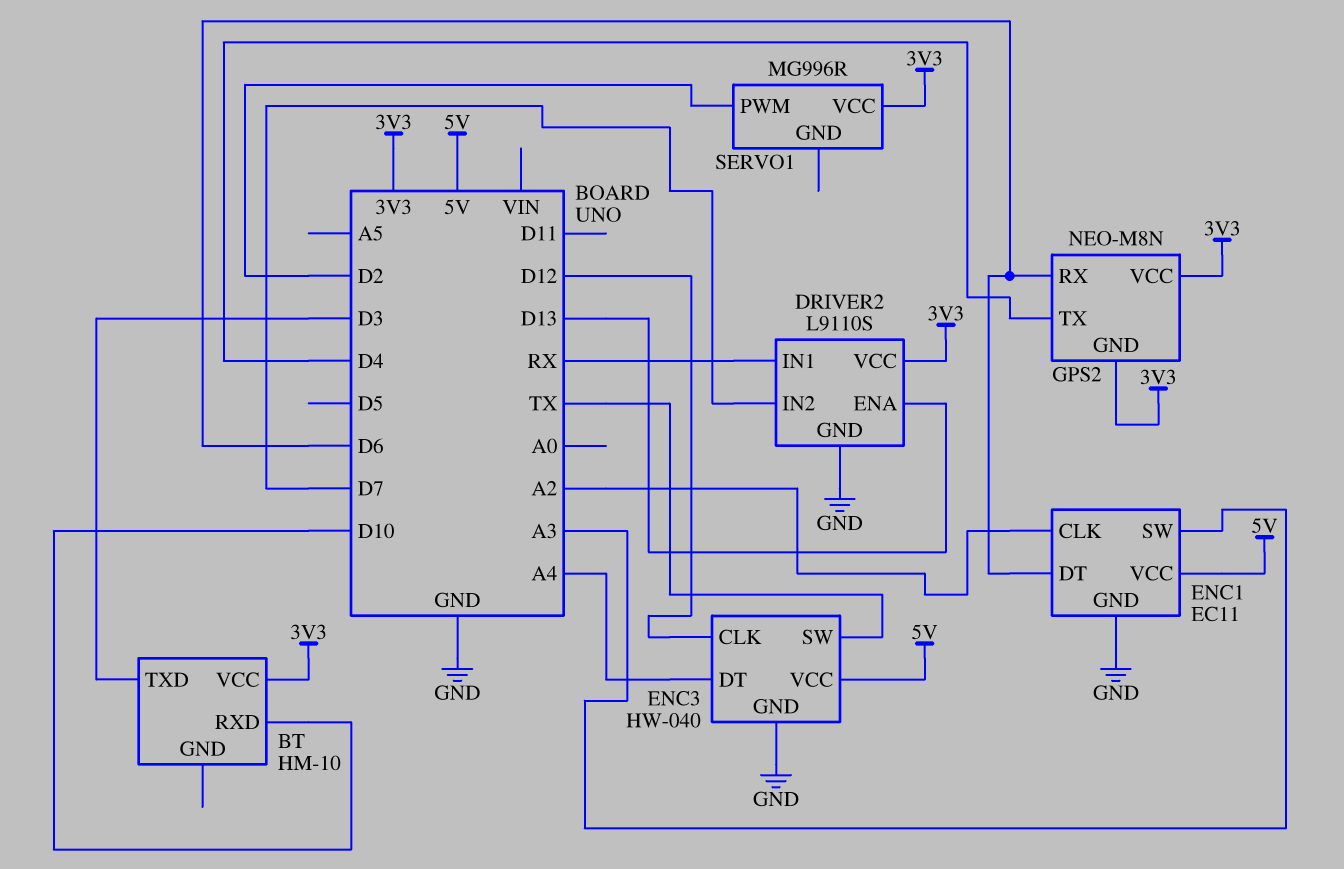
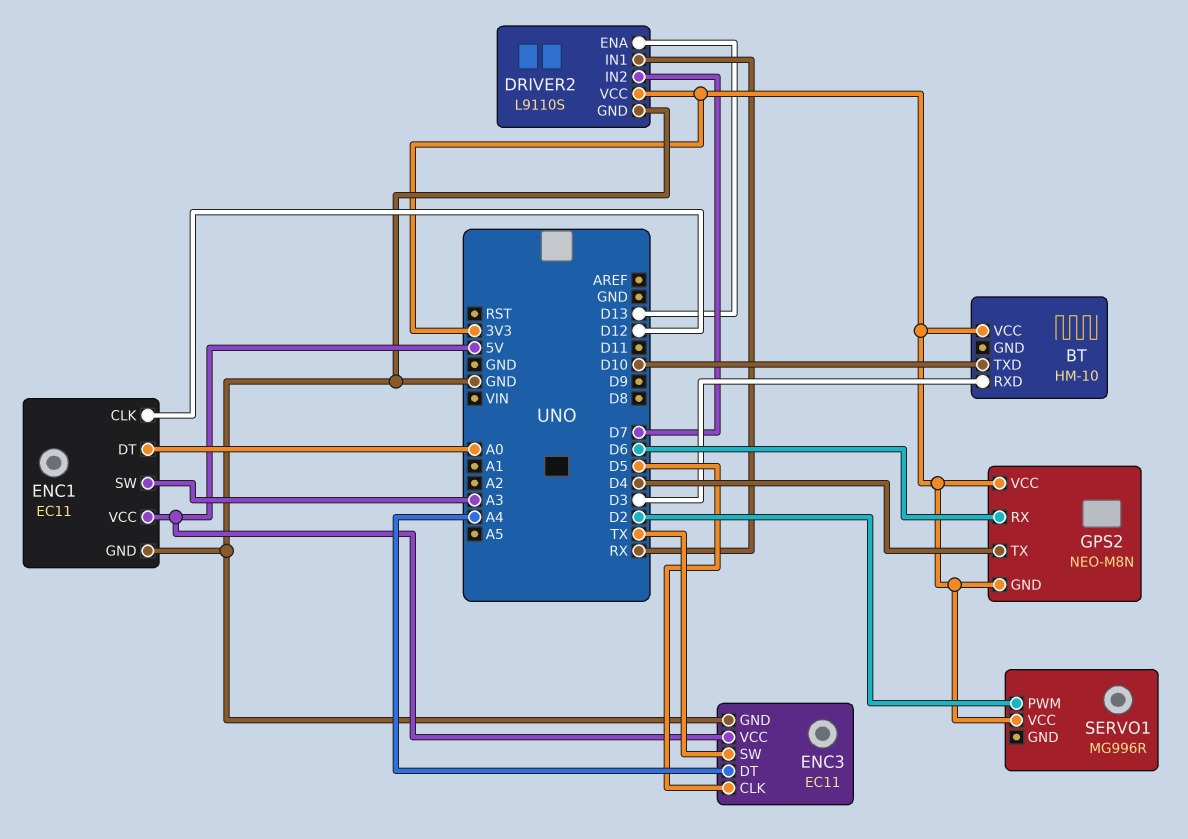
BT pin RXD: D10 -> D3
BT pin TXD: D3 -> D10
ENC1 pin CLK: A2 -> D12
ENC1 pin DT: D6 -> A0
ENC3: HW-040 -> EC11
ENC3 pin CLK: D12 -> D5

